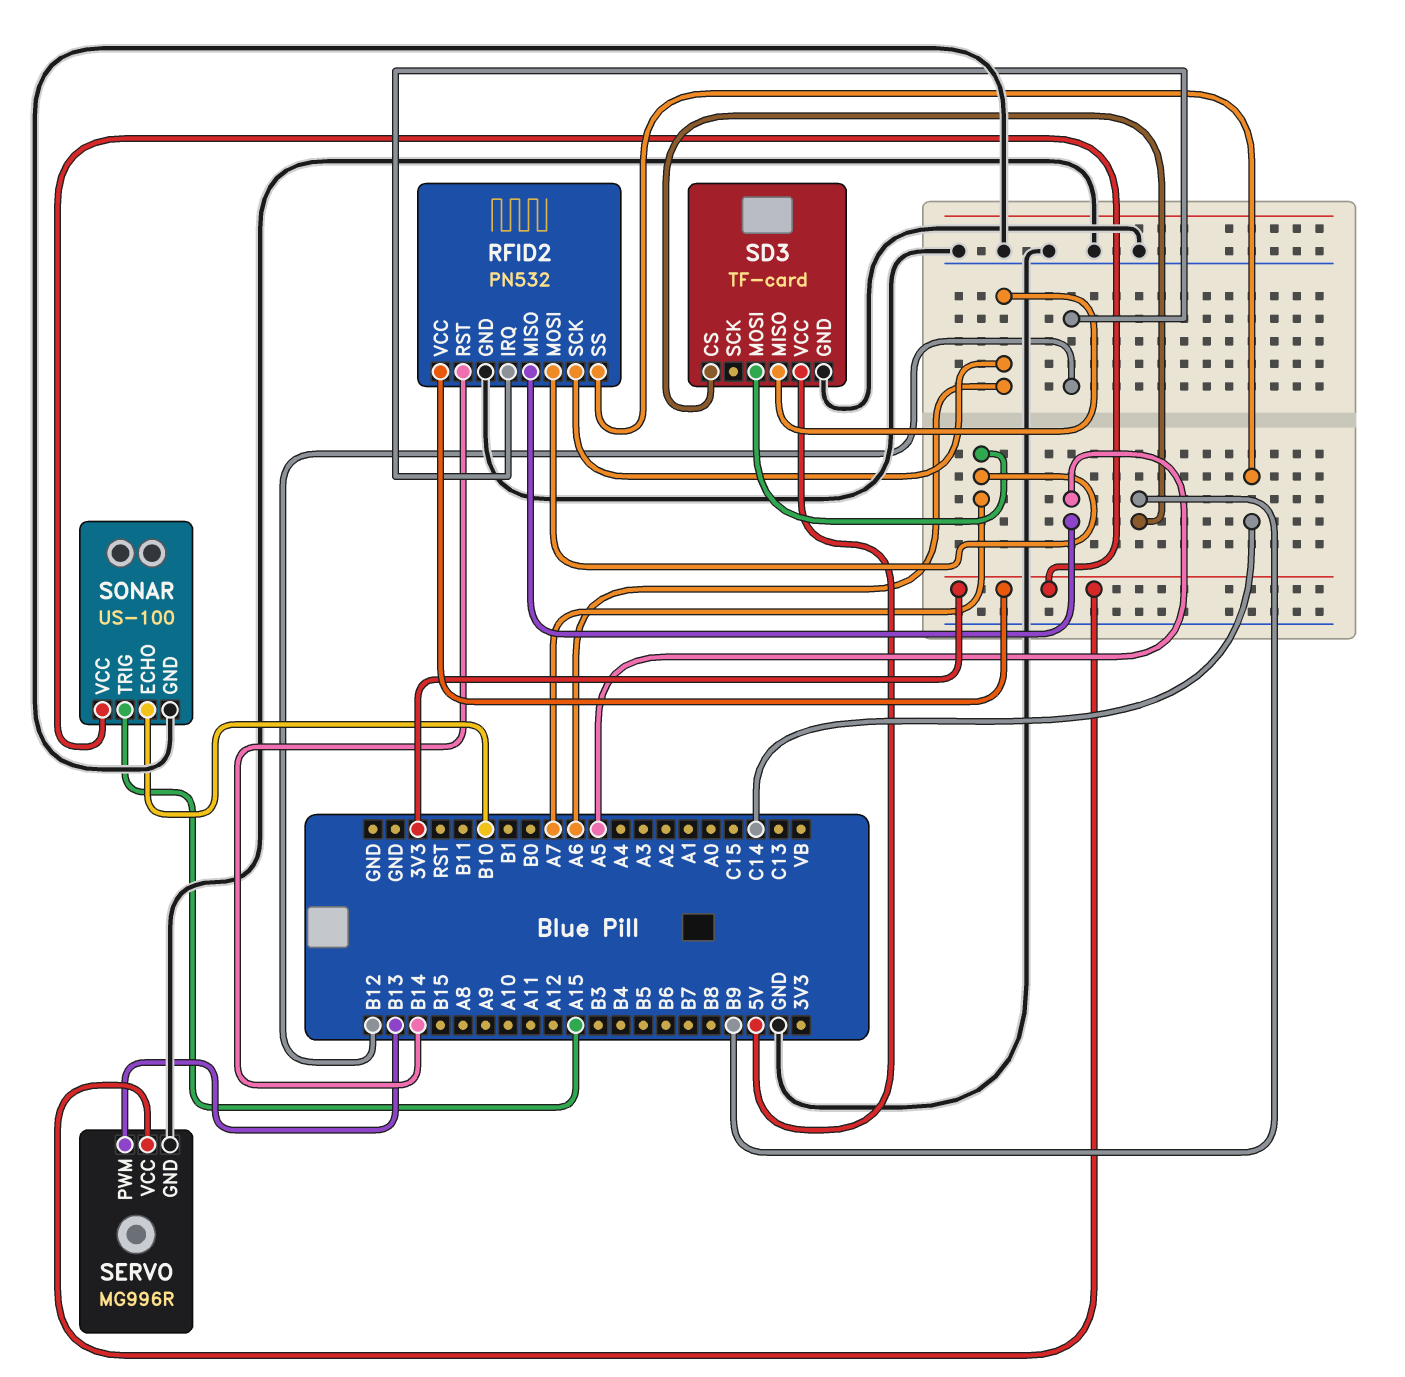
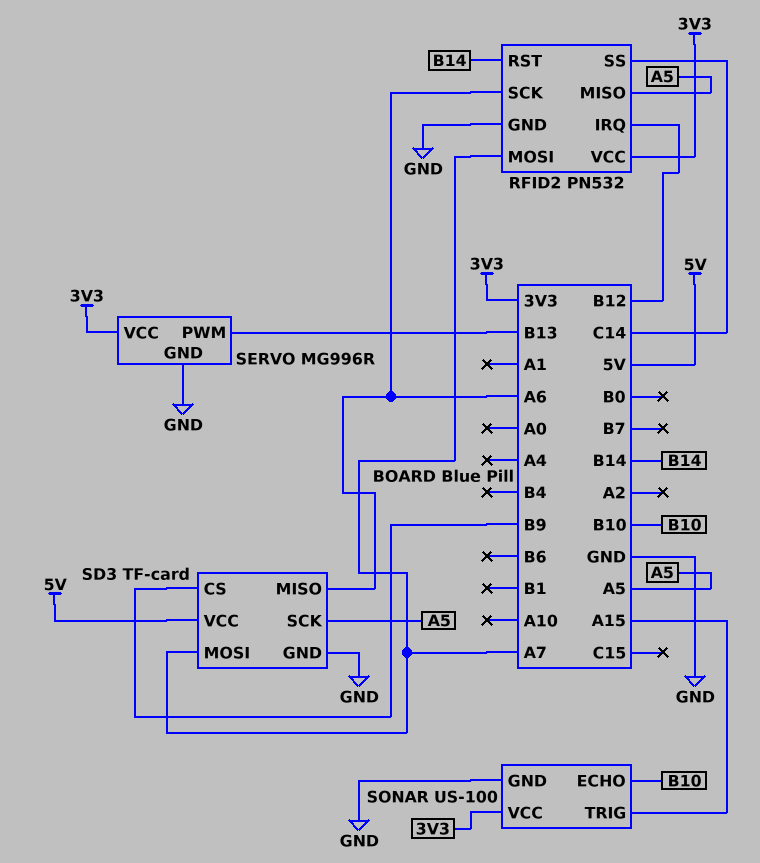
SD3 pin SCK: none -> A5

